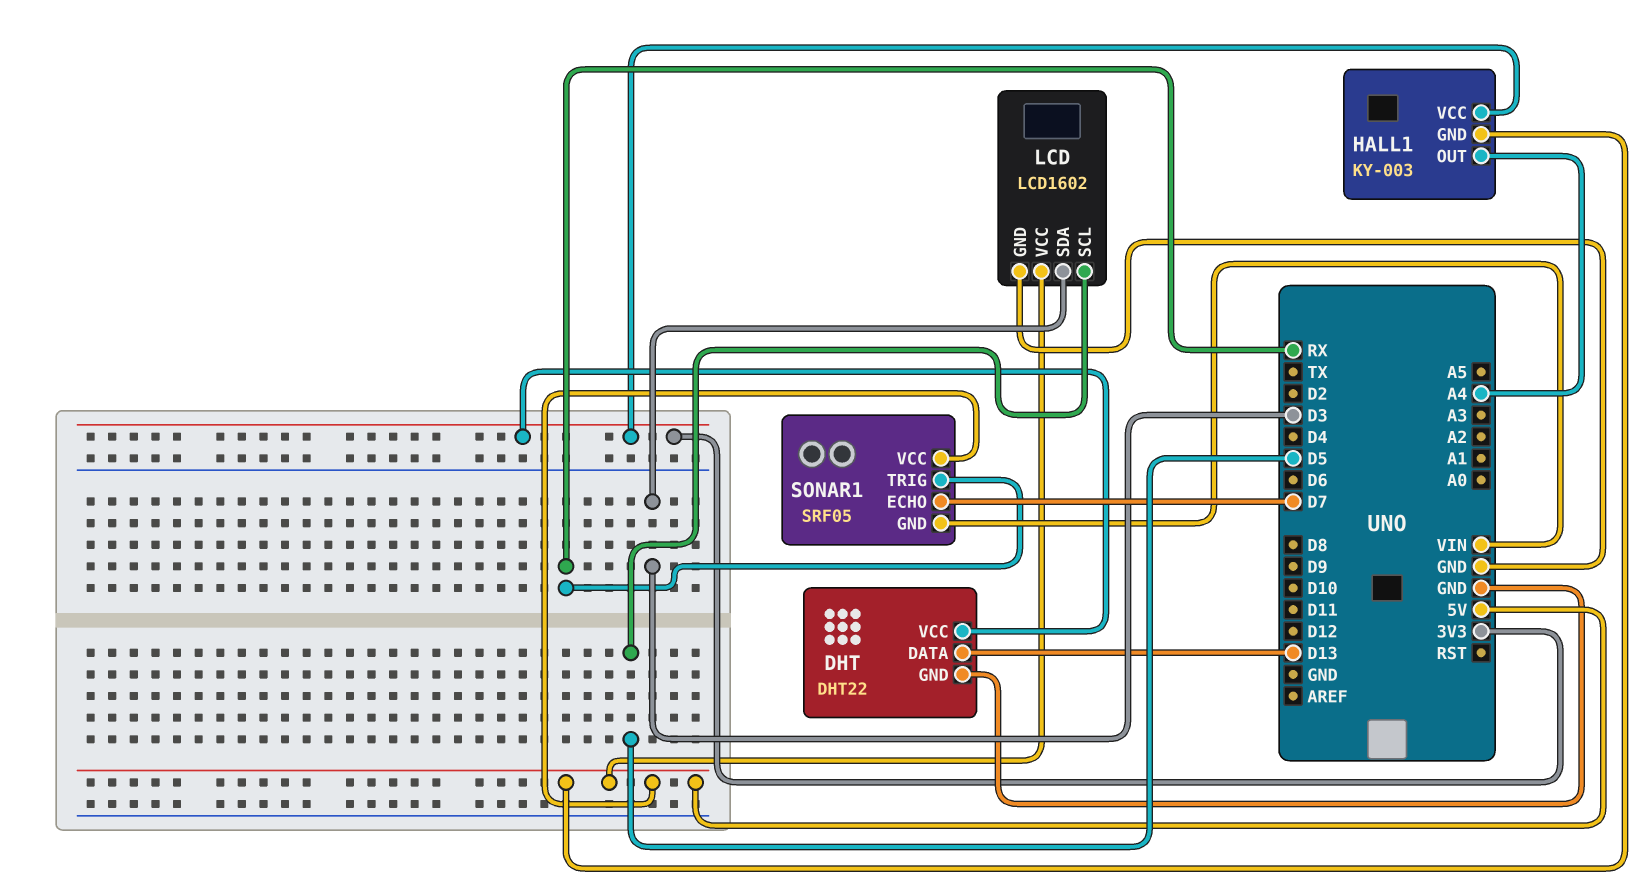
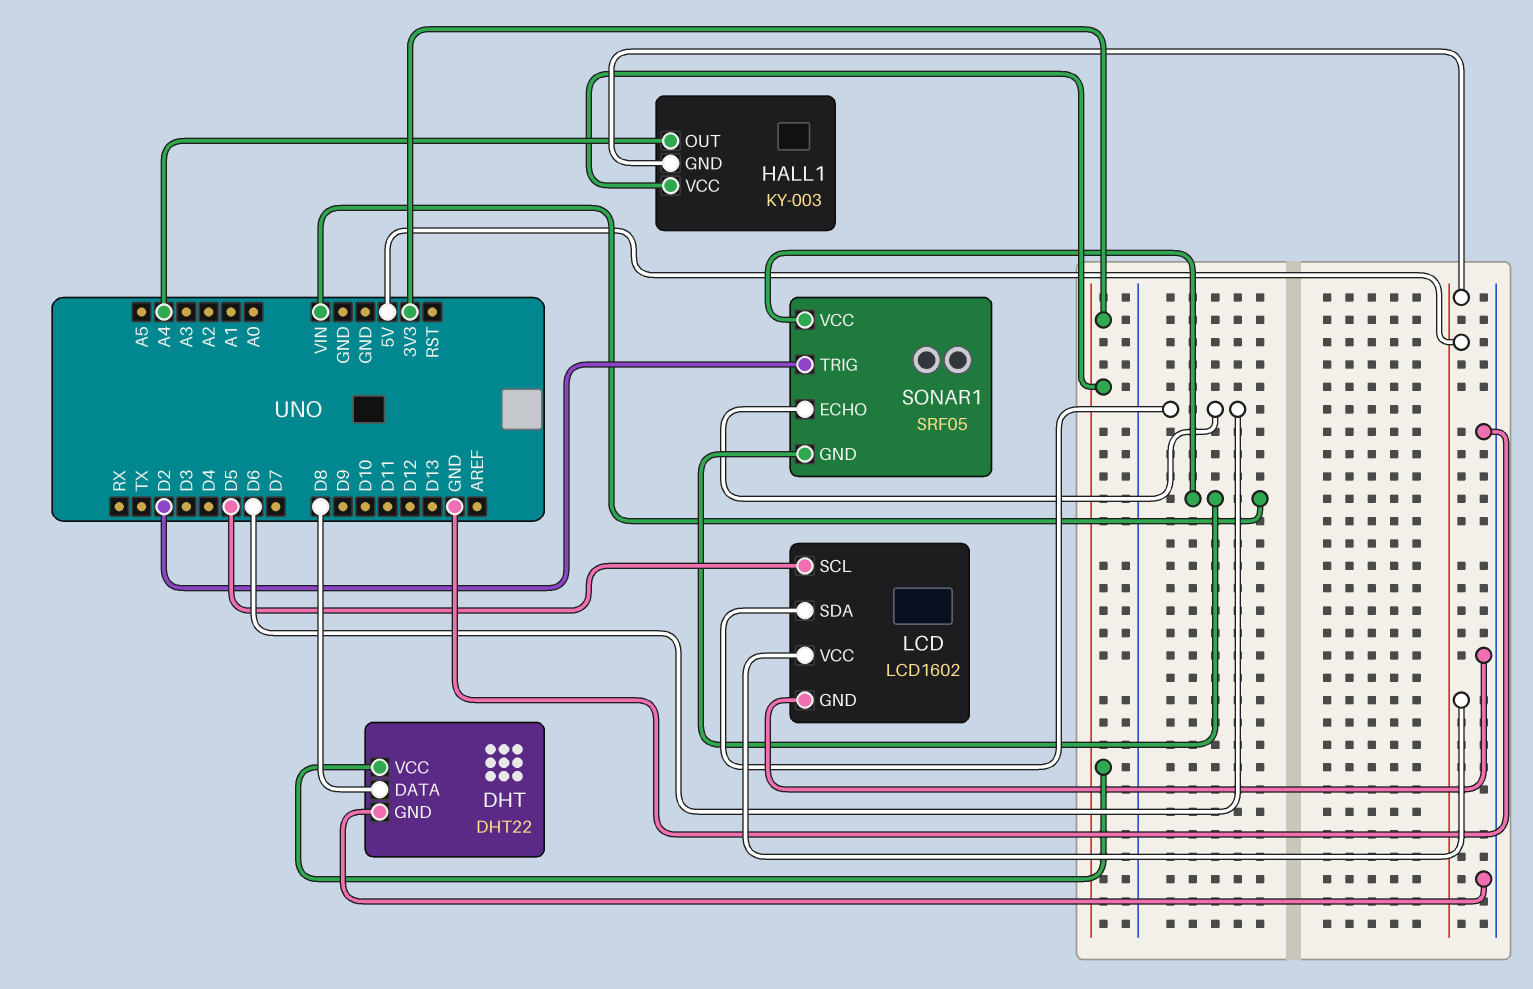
DHT pin DATA: D13 -> D8
LCD pin SDA: D3 -> D6
SONAR1 pin ECHO: D7 -> D6
SONAR1 pin TRIG: RX -> D2
SONAR1 pin VCC: 5V -> VIN

